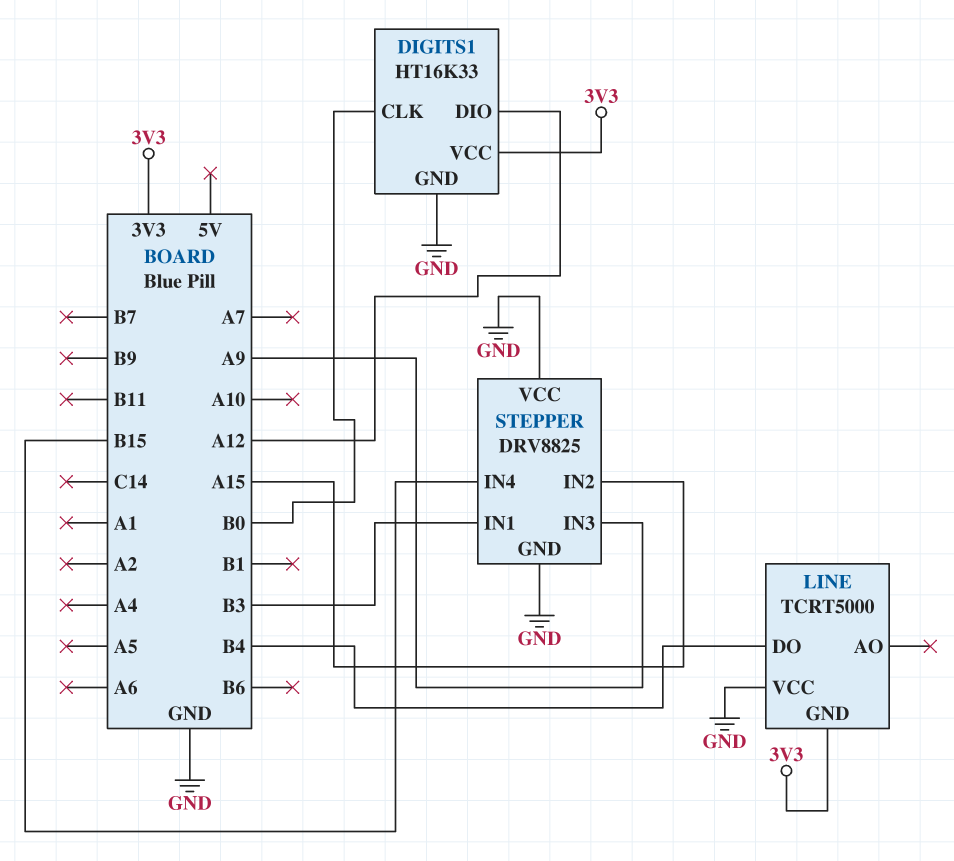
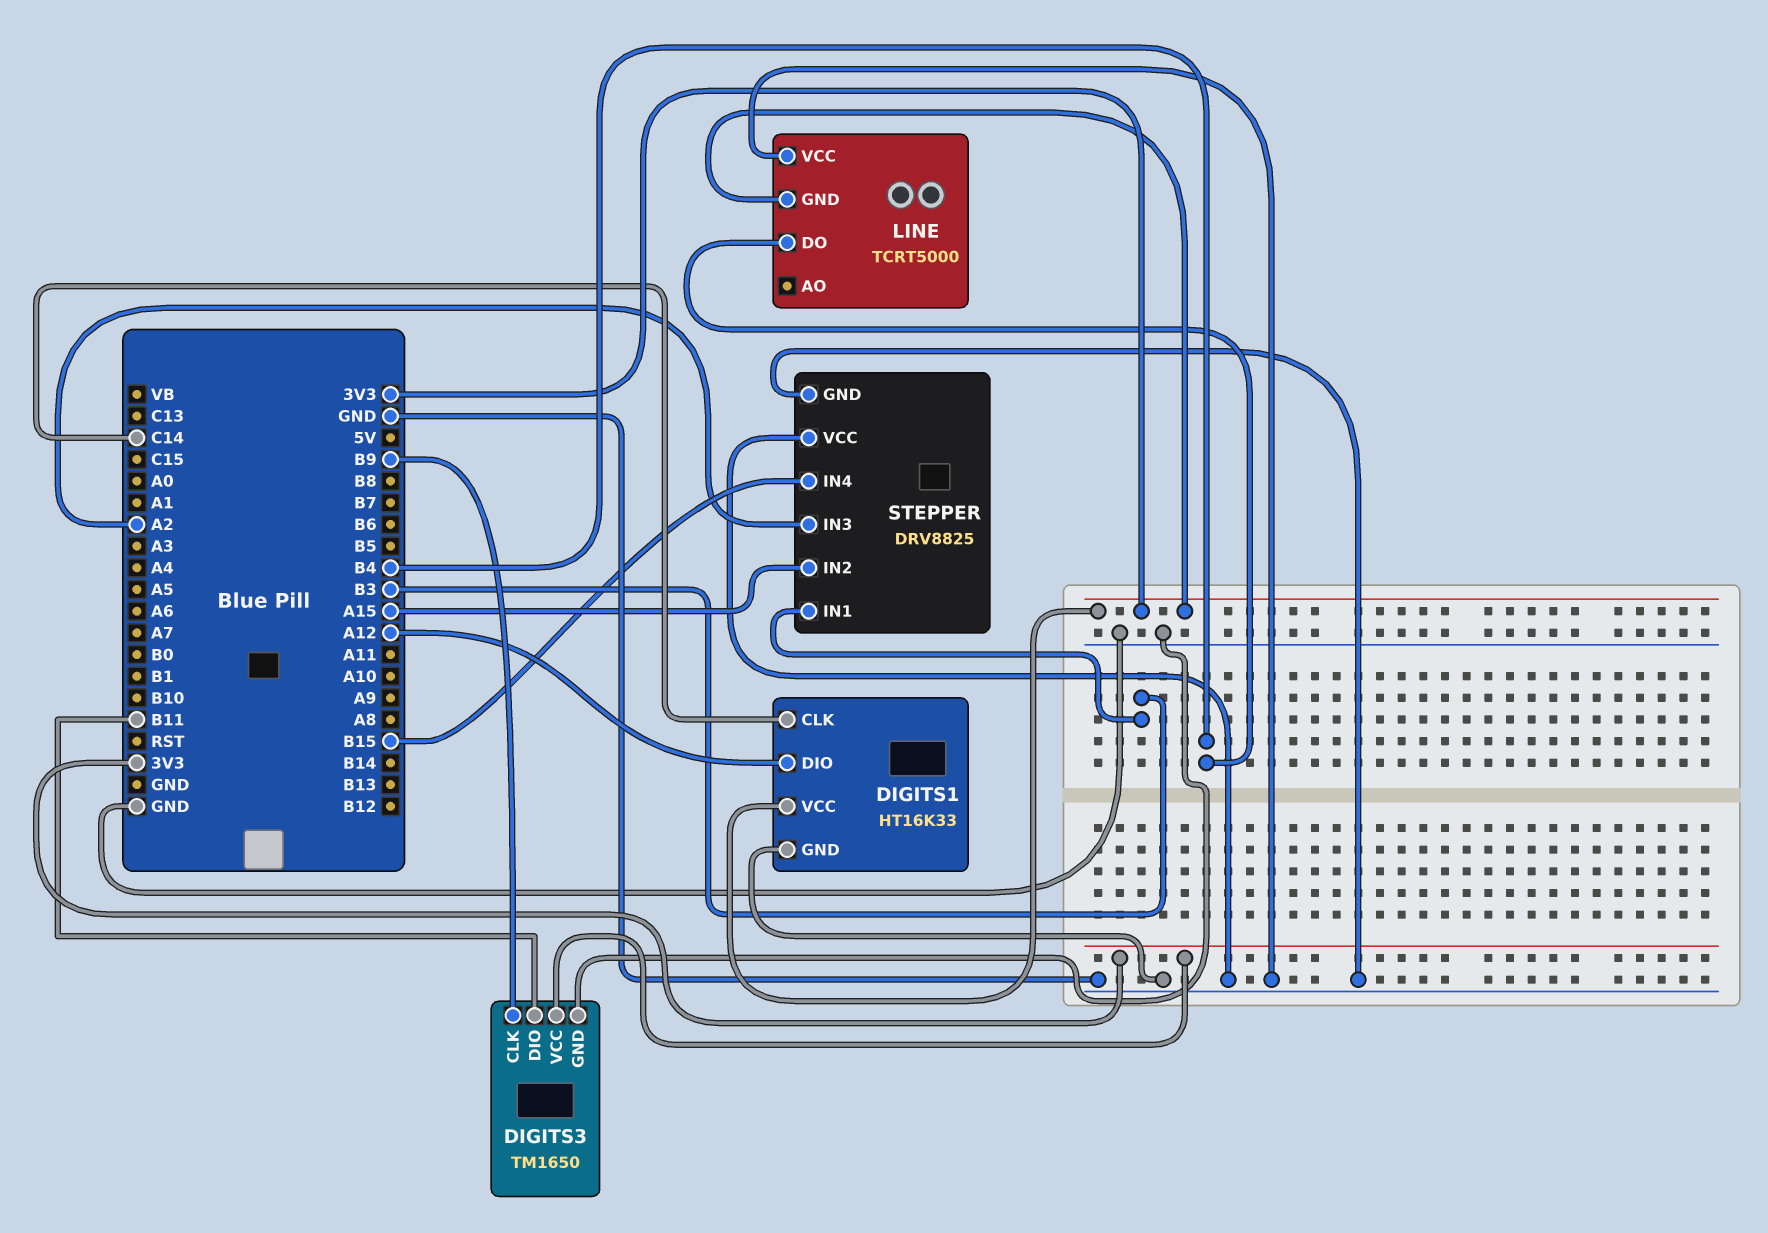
DIGITS1 pin CLK: B0 -> C14
DIGITS3: none -> TM1650
DIGITS3 pin CLK: none -> B9
DIGITS3 pin DIO: none -> B11
DIGITS3 pin GND: none -> GND
DIGITS3 pin VCC: none -> 3V3
STEPPER pin IN3: A9 -> A2

